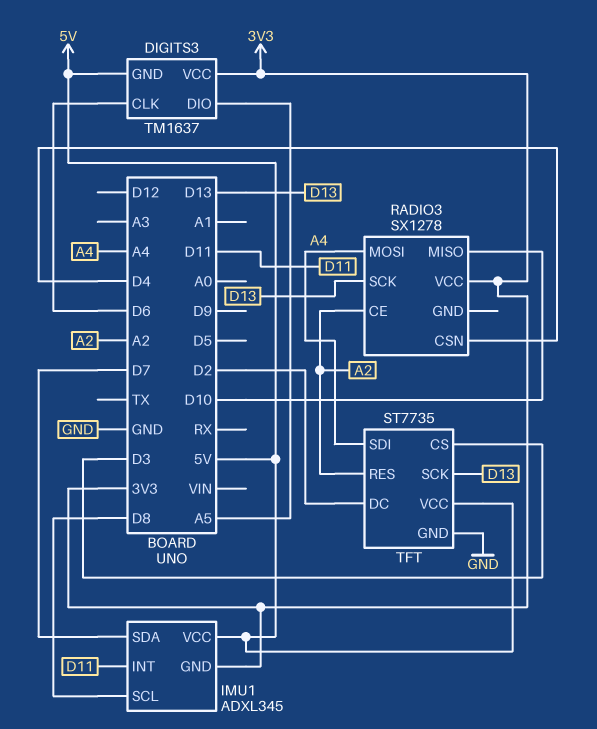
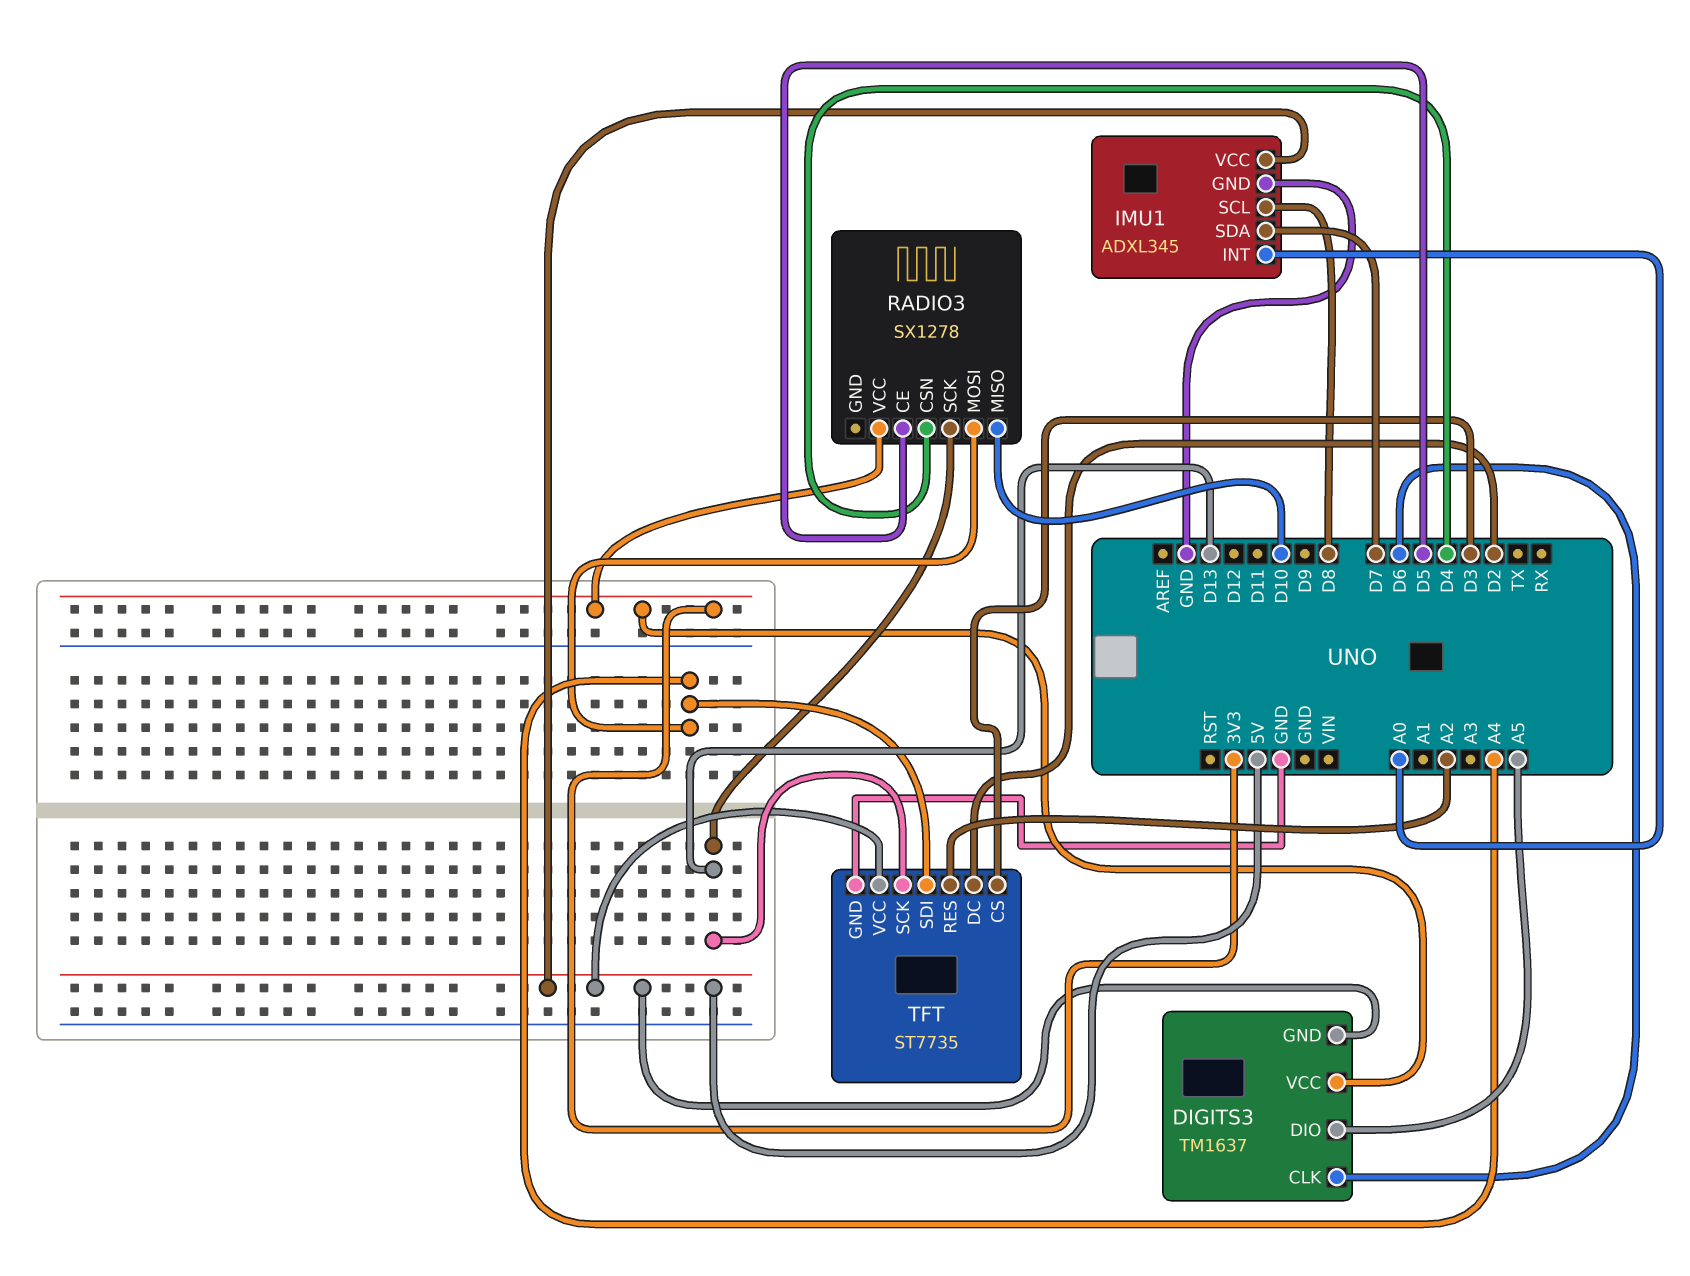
IMU1 pin GND: 3V3 -> GND
IMU1 pin INT: D11 -> A0
RADIO3 pin CE: A2 -> D5

